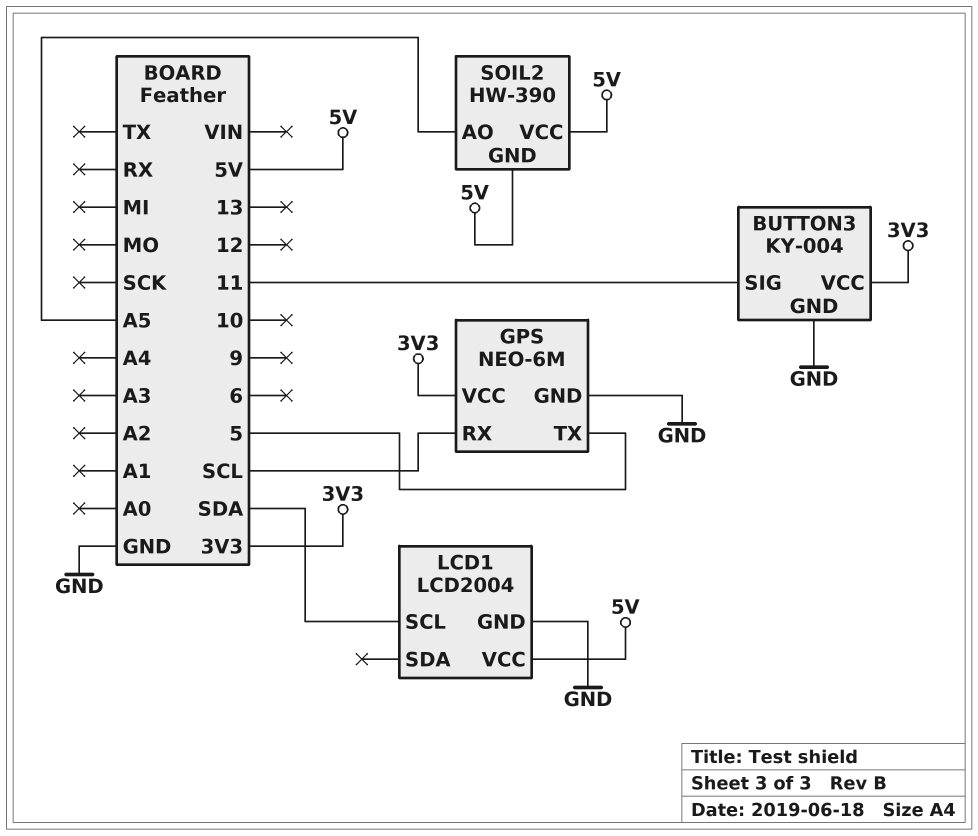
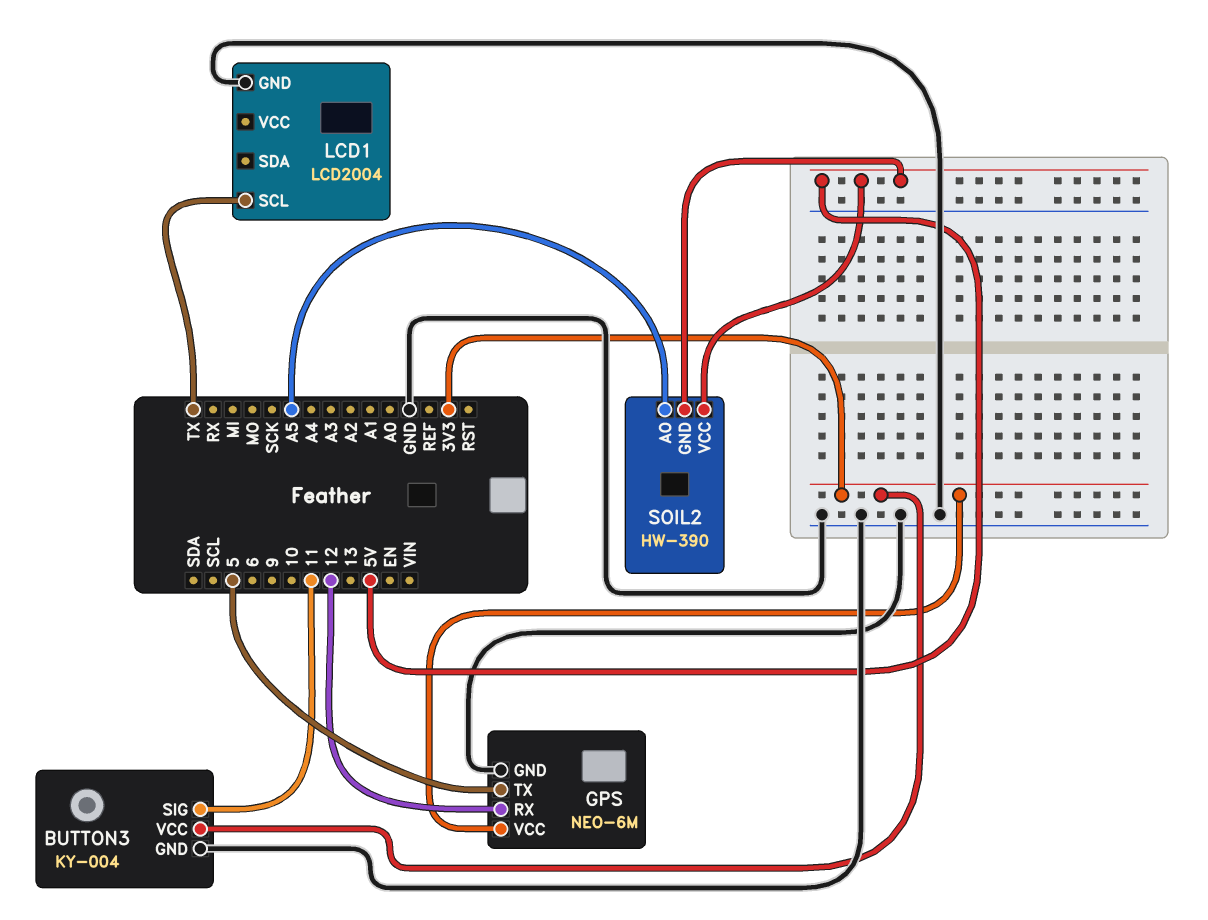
GPS pin RX: SCL -> 12
LCD1 pin SCL: SDA -> TX
LCD1 pin VCC: 5V -> none

